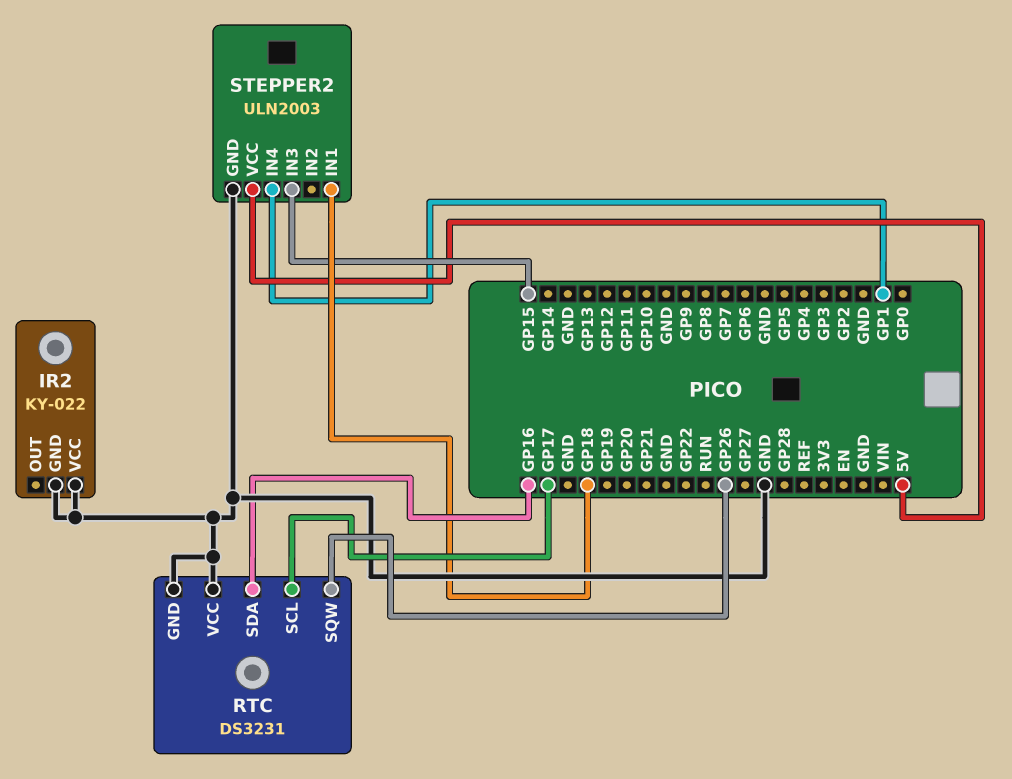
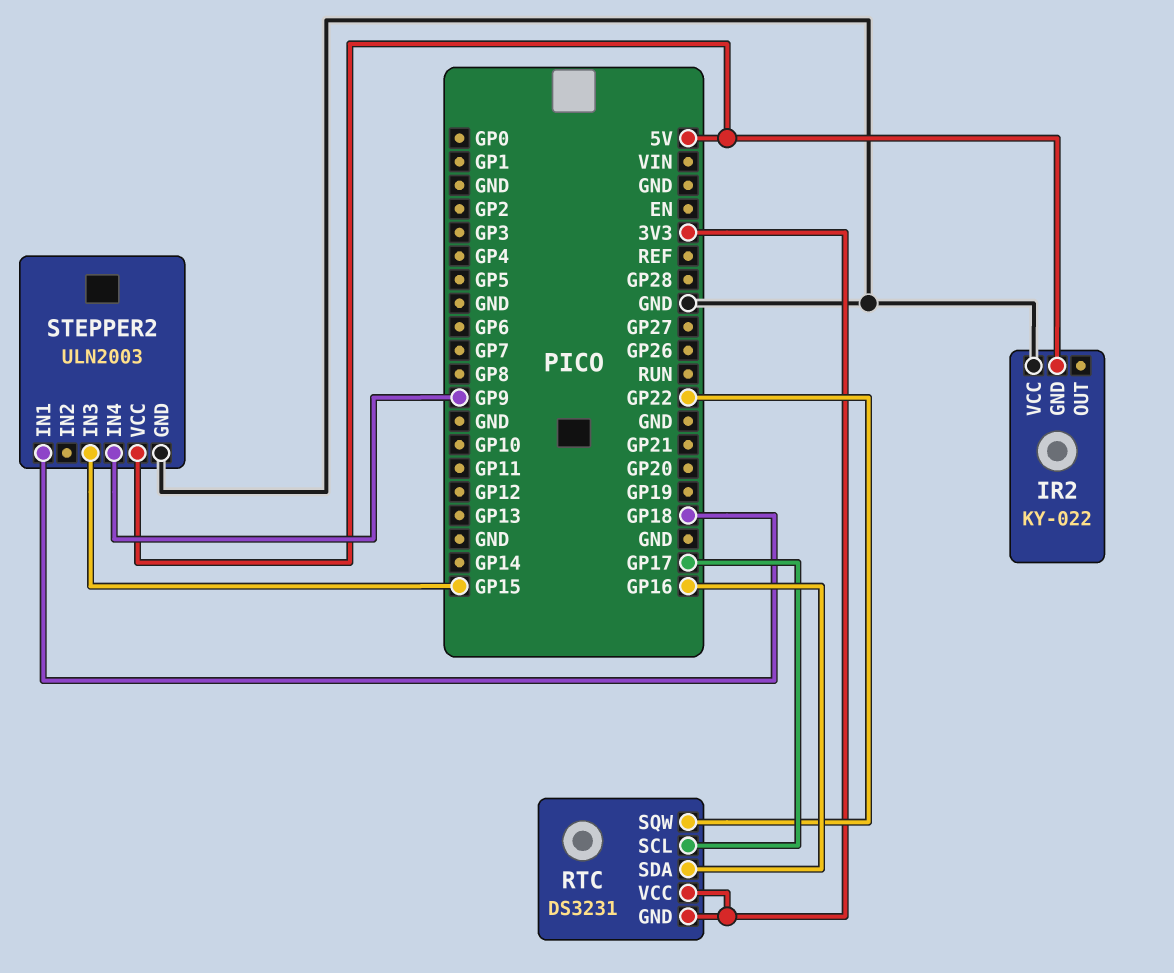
IR2 pin GND: GND -> 5V
RTC pin GND: GND -> 3V3
RTC pin SQW: GP26 -> GP22
RTC pin VCC: GND -> 3V3
STEPPER2 pin IN4: GP1 -> GP9

